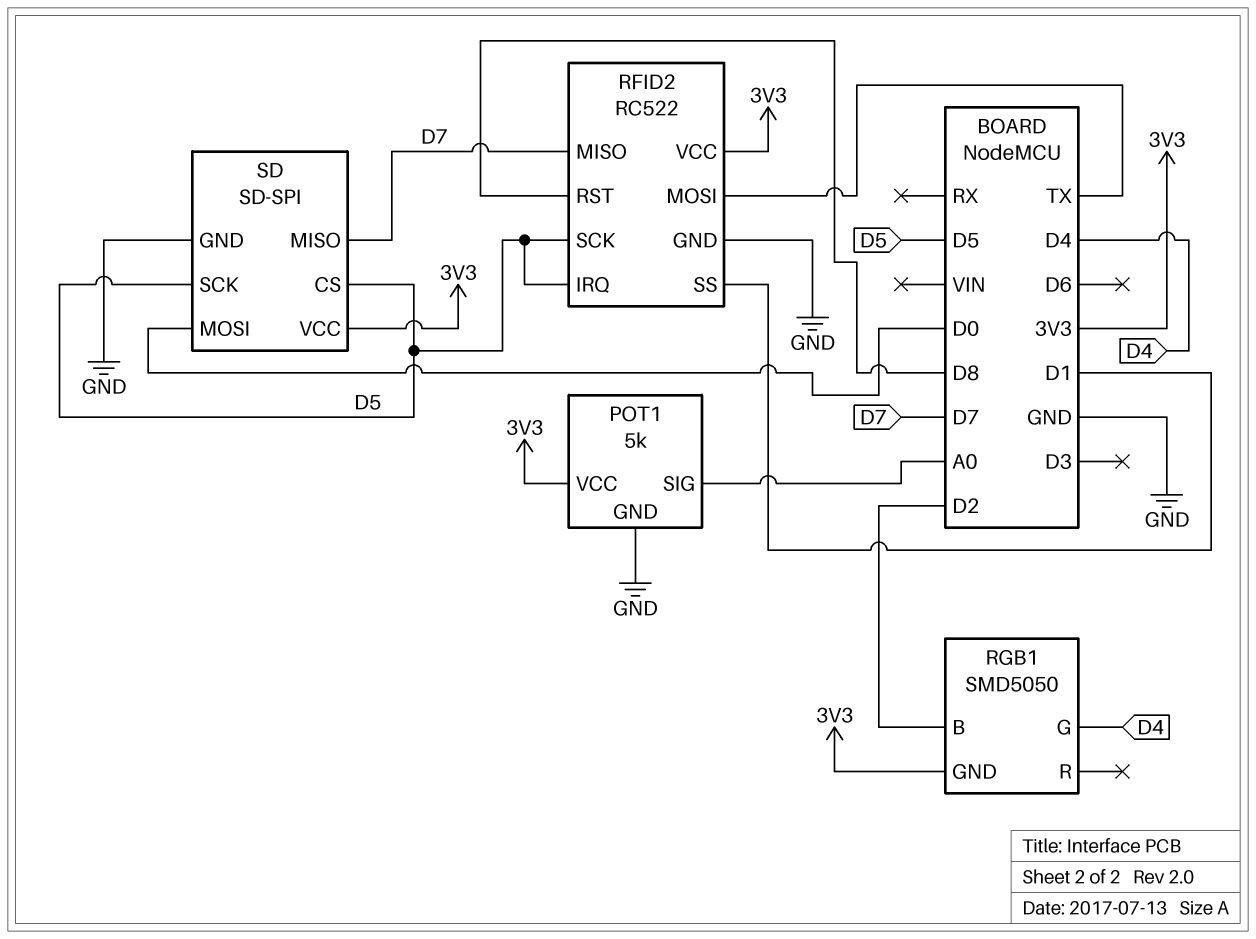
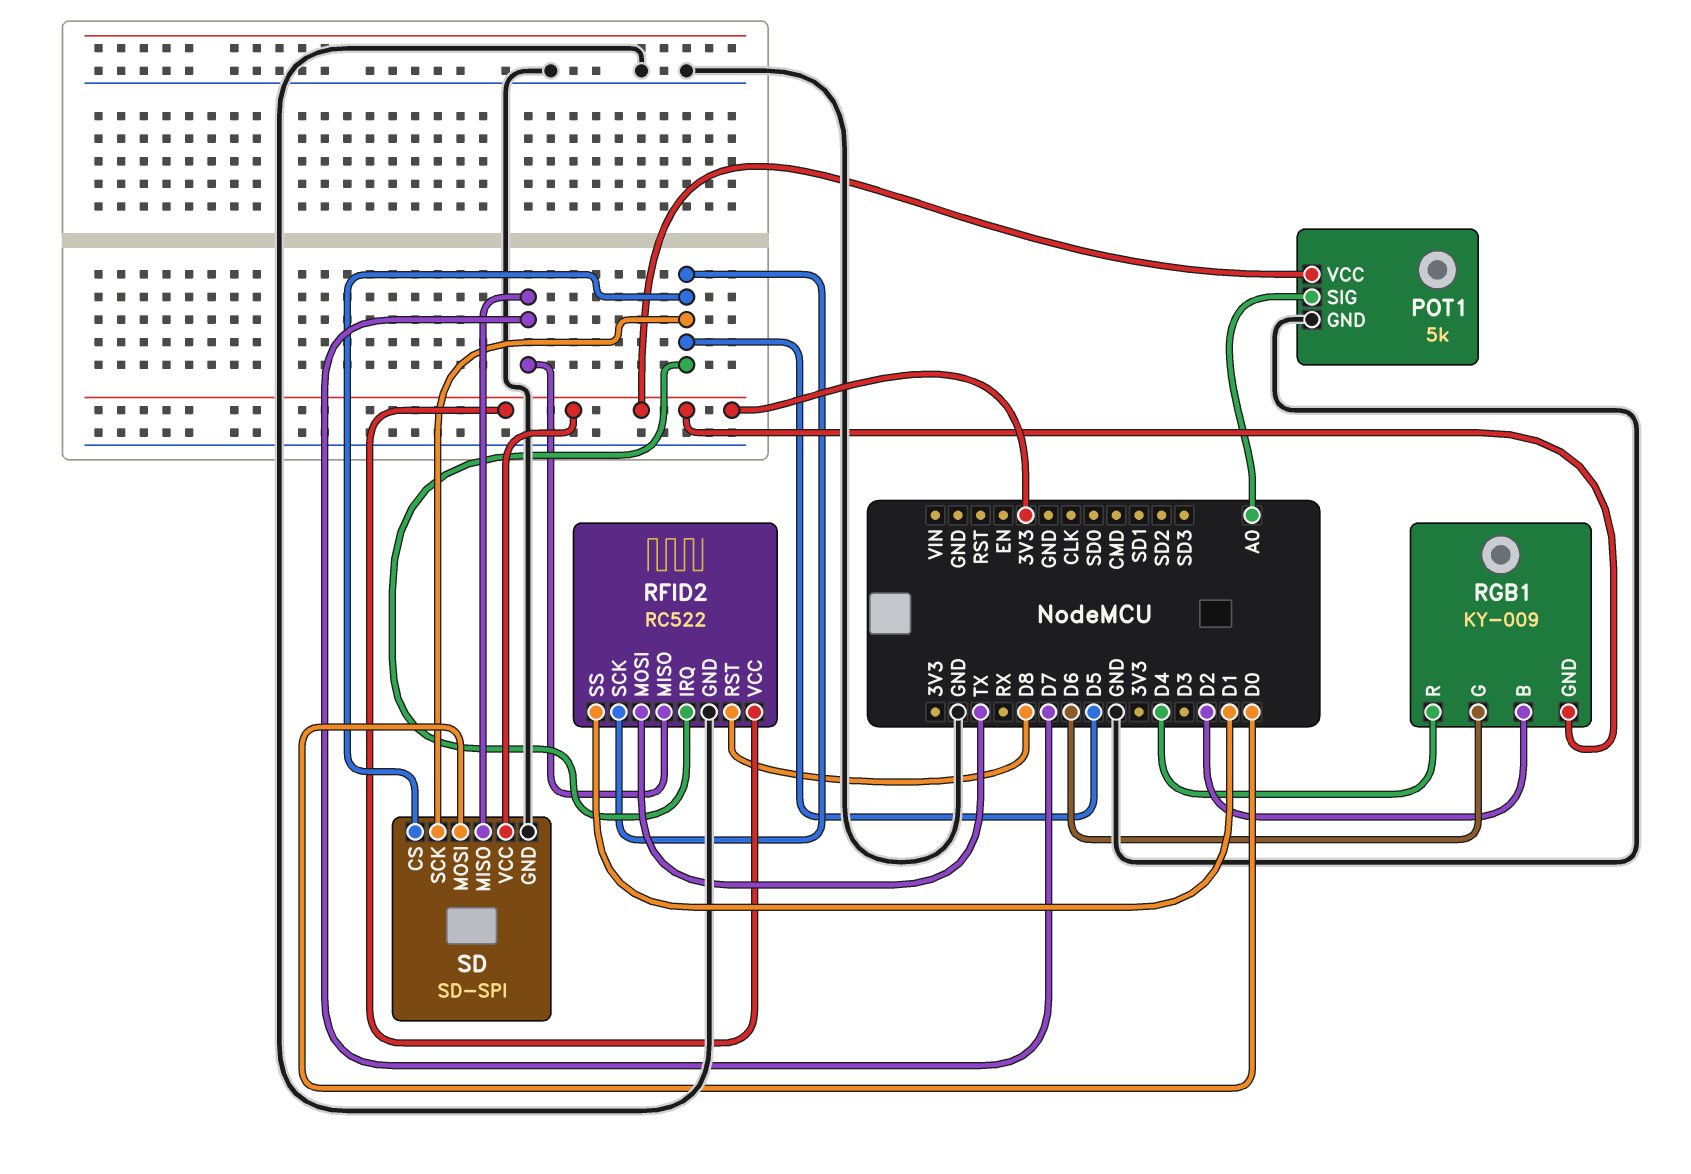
RGB1: SMD5050 -> KY-009
RGB1 pin G: D4 -> D6
RGB1 pin R: none -> D4

